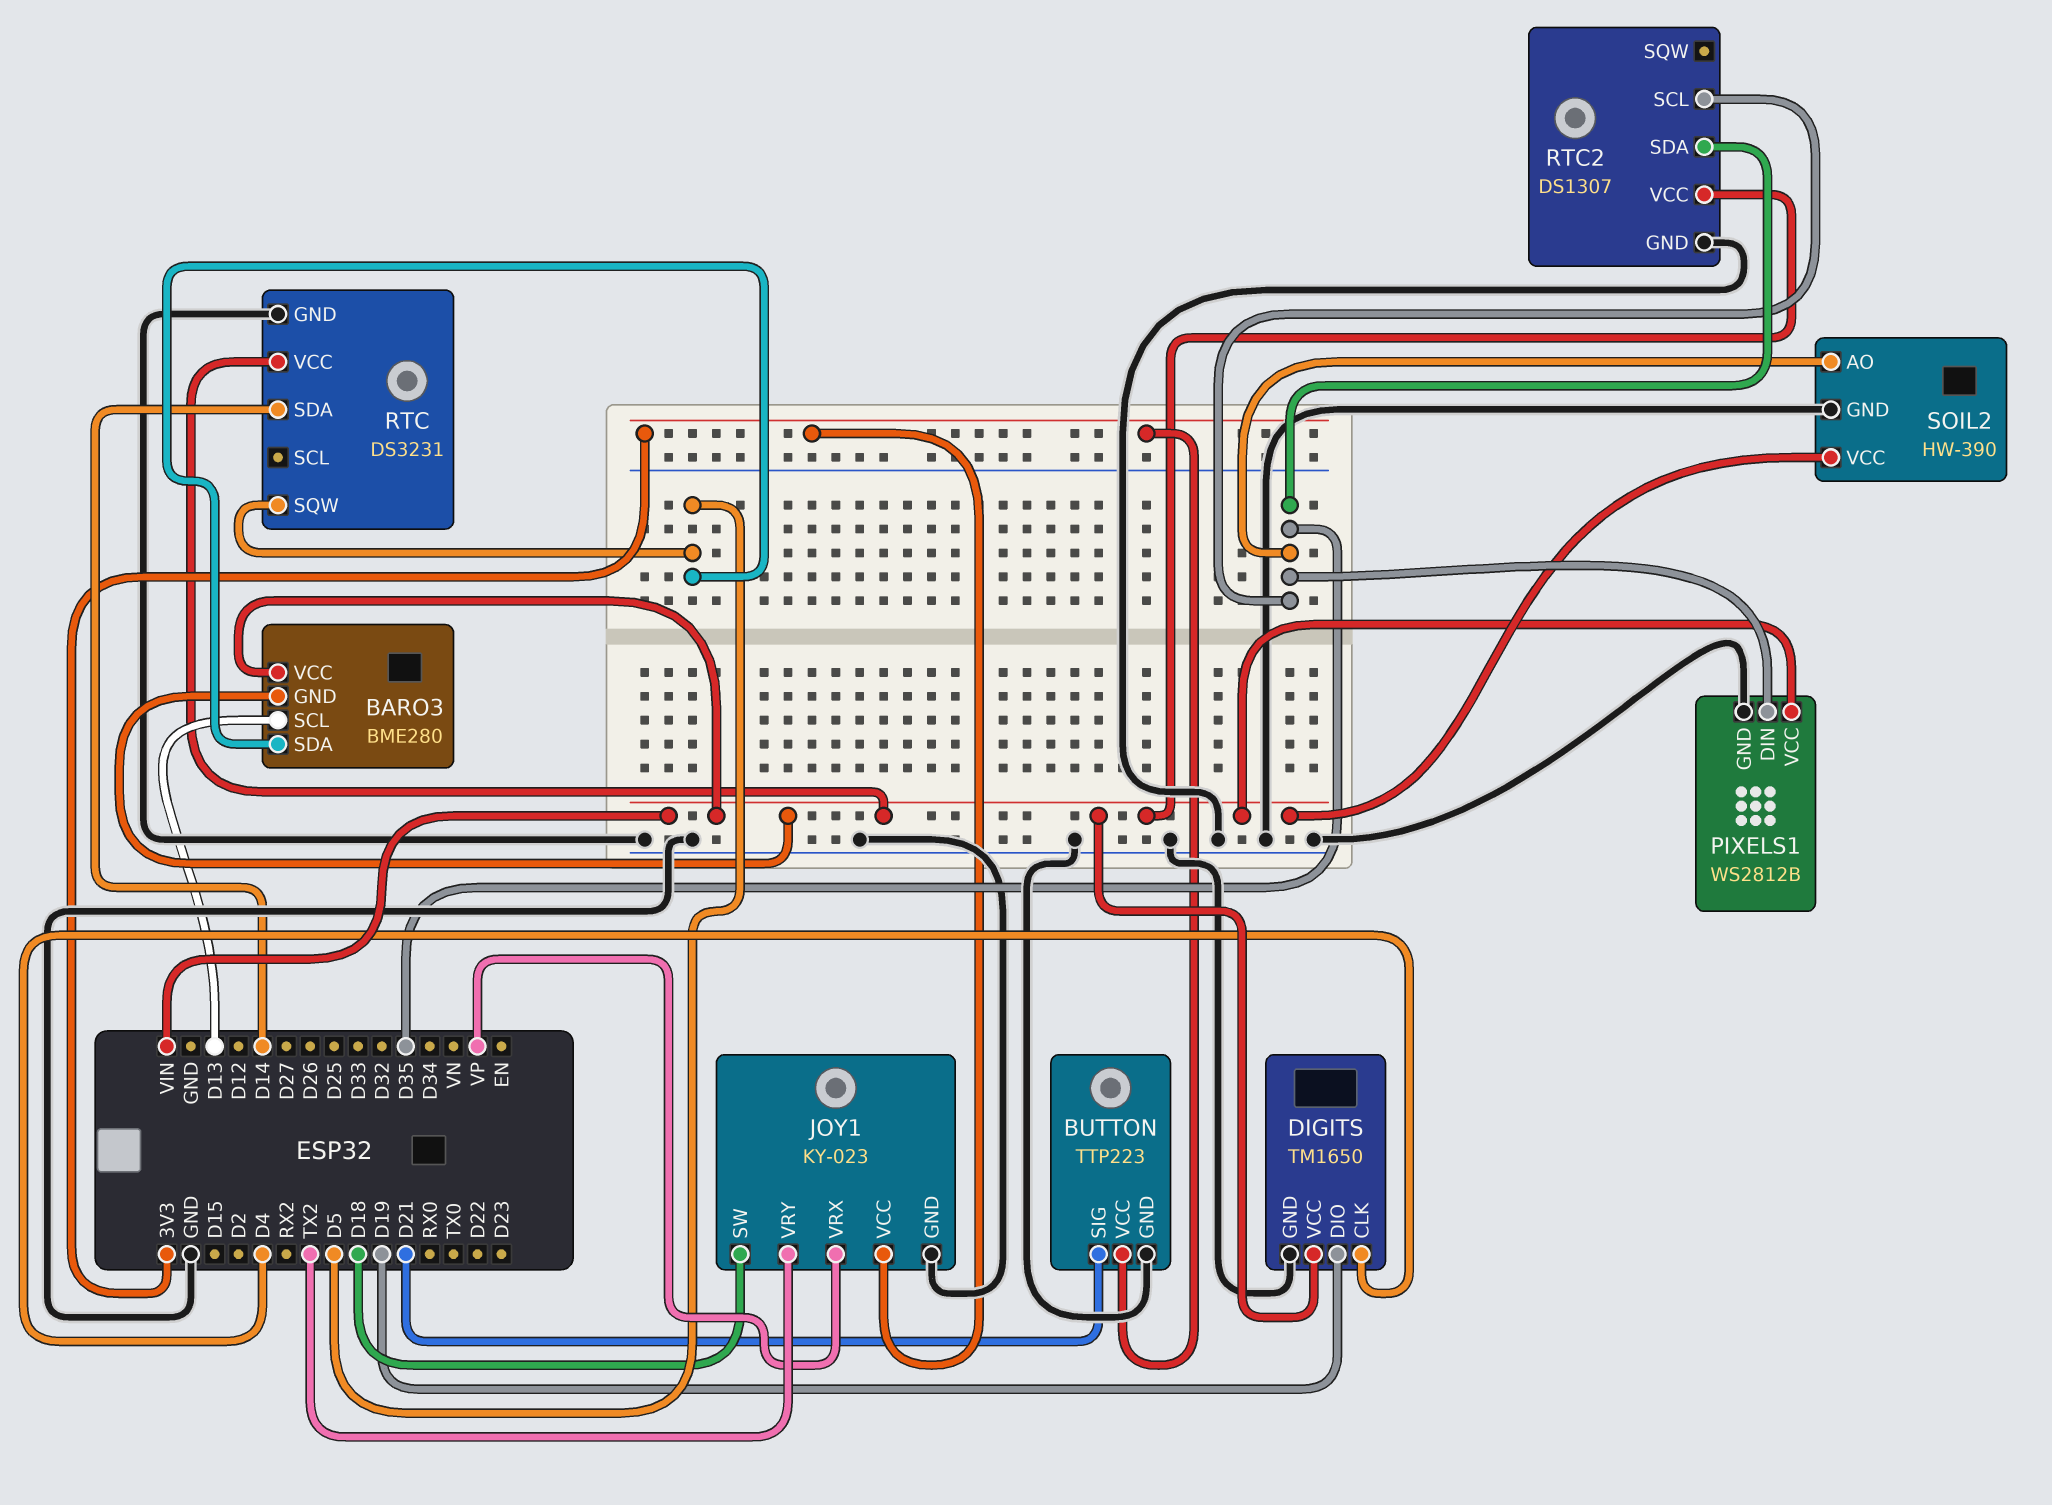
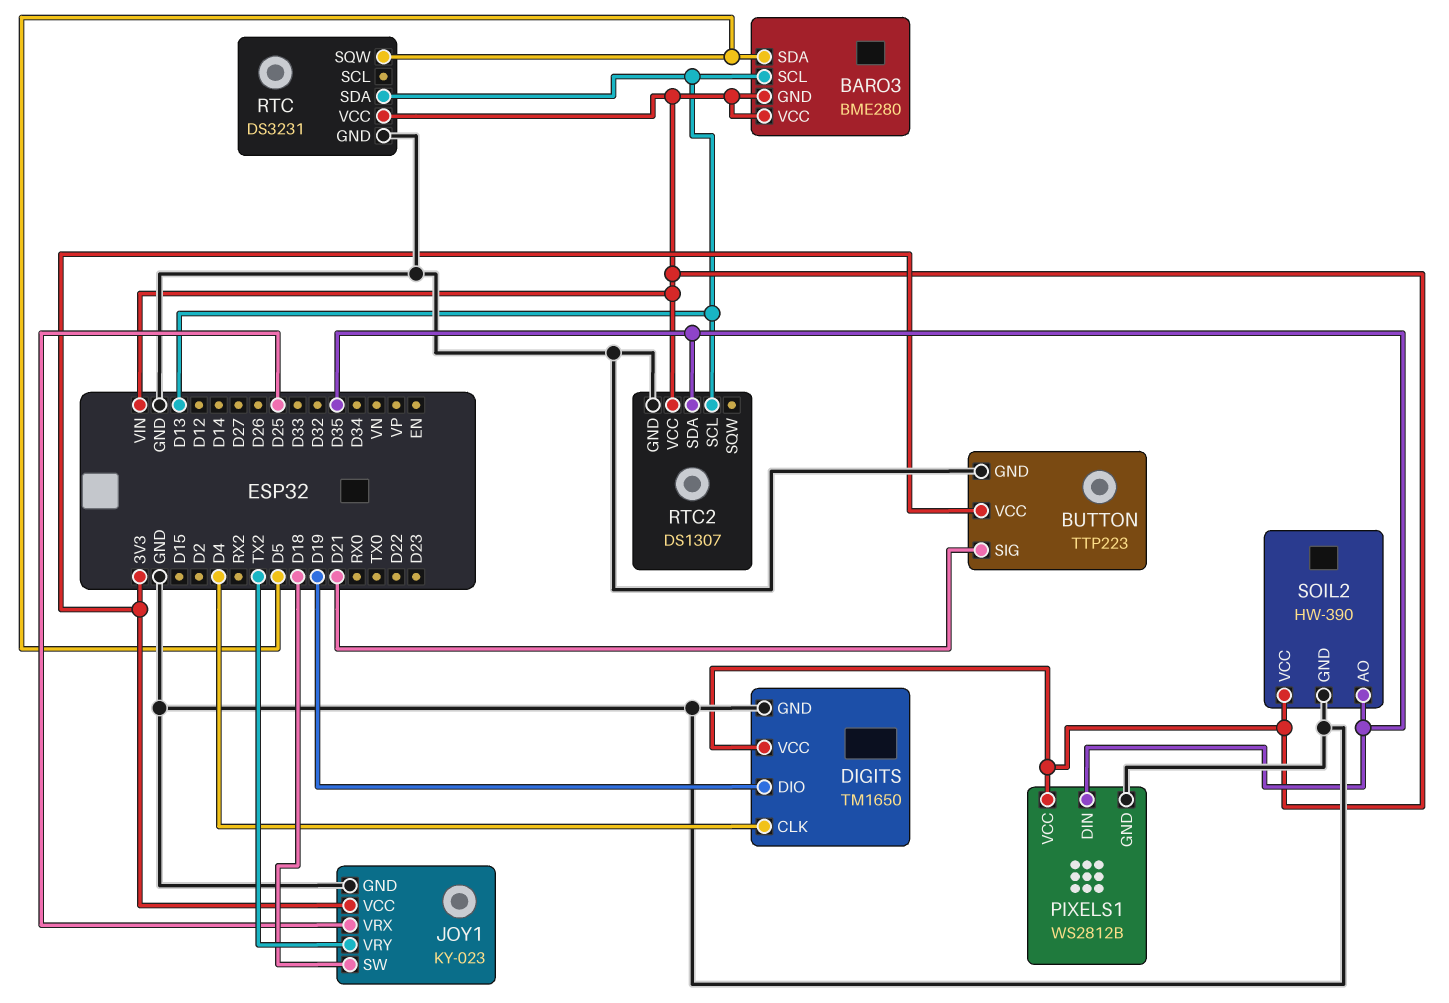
JOY1 pin VRX: VP -> D25
RTC pin SDA: D14 -> D13
RTC2 pin SCL: D35 -> D13

